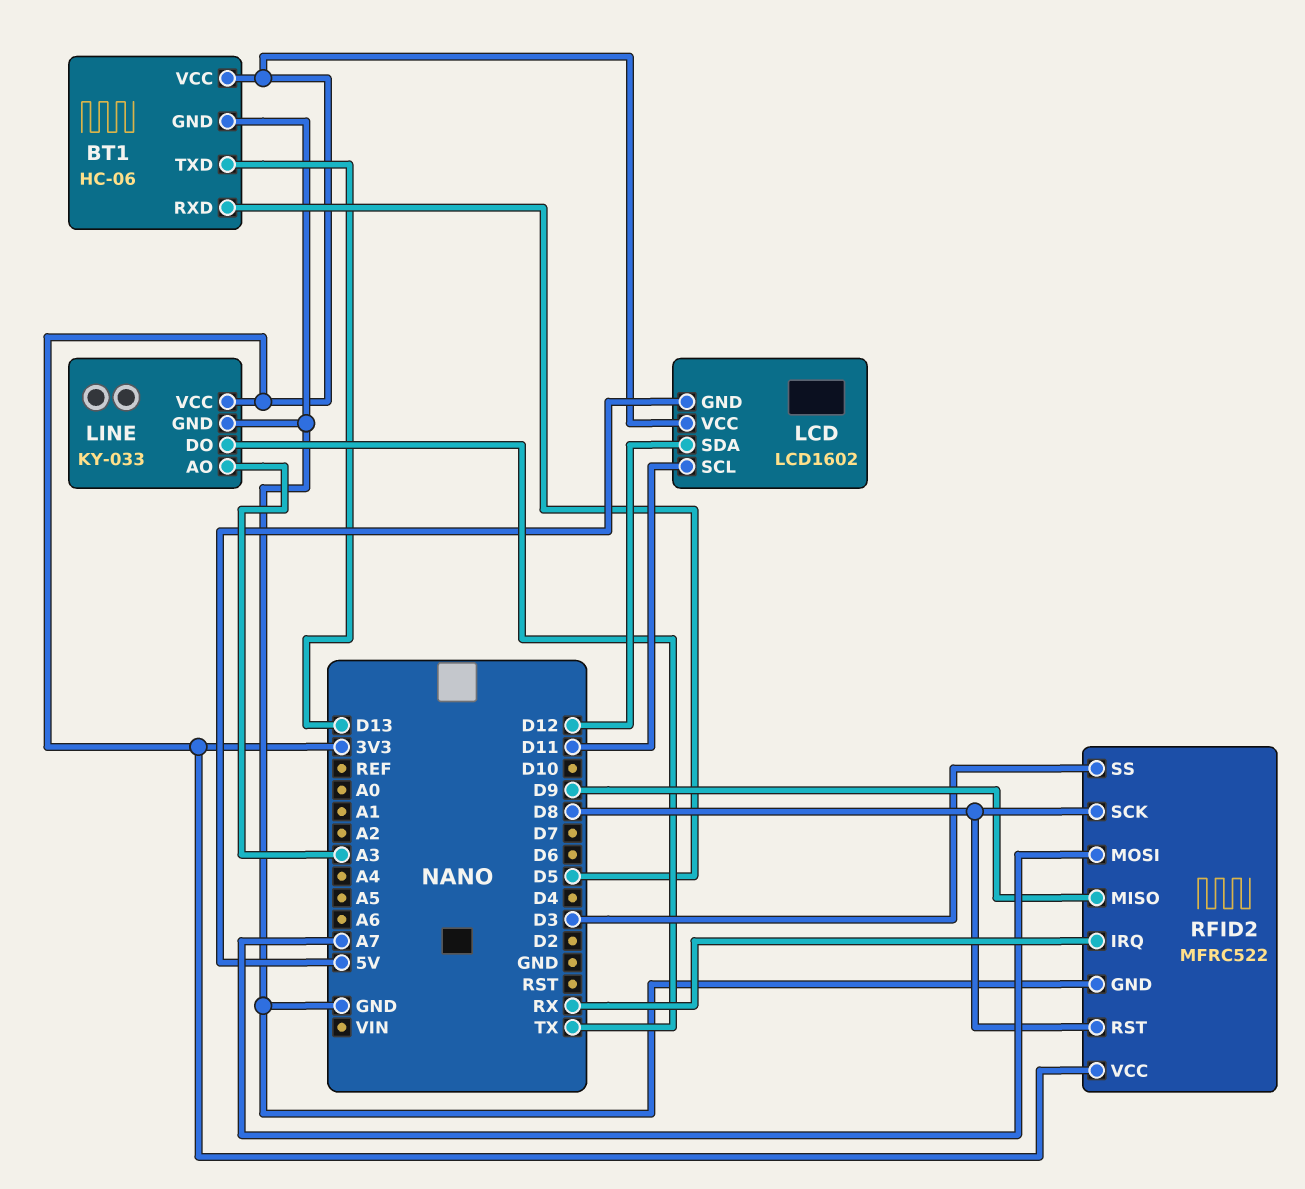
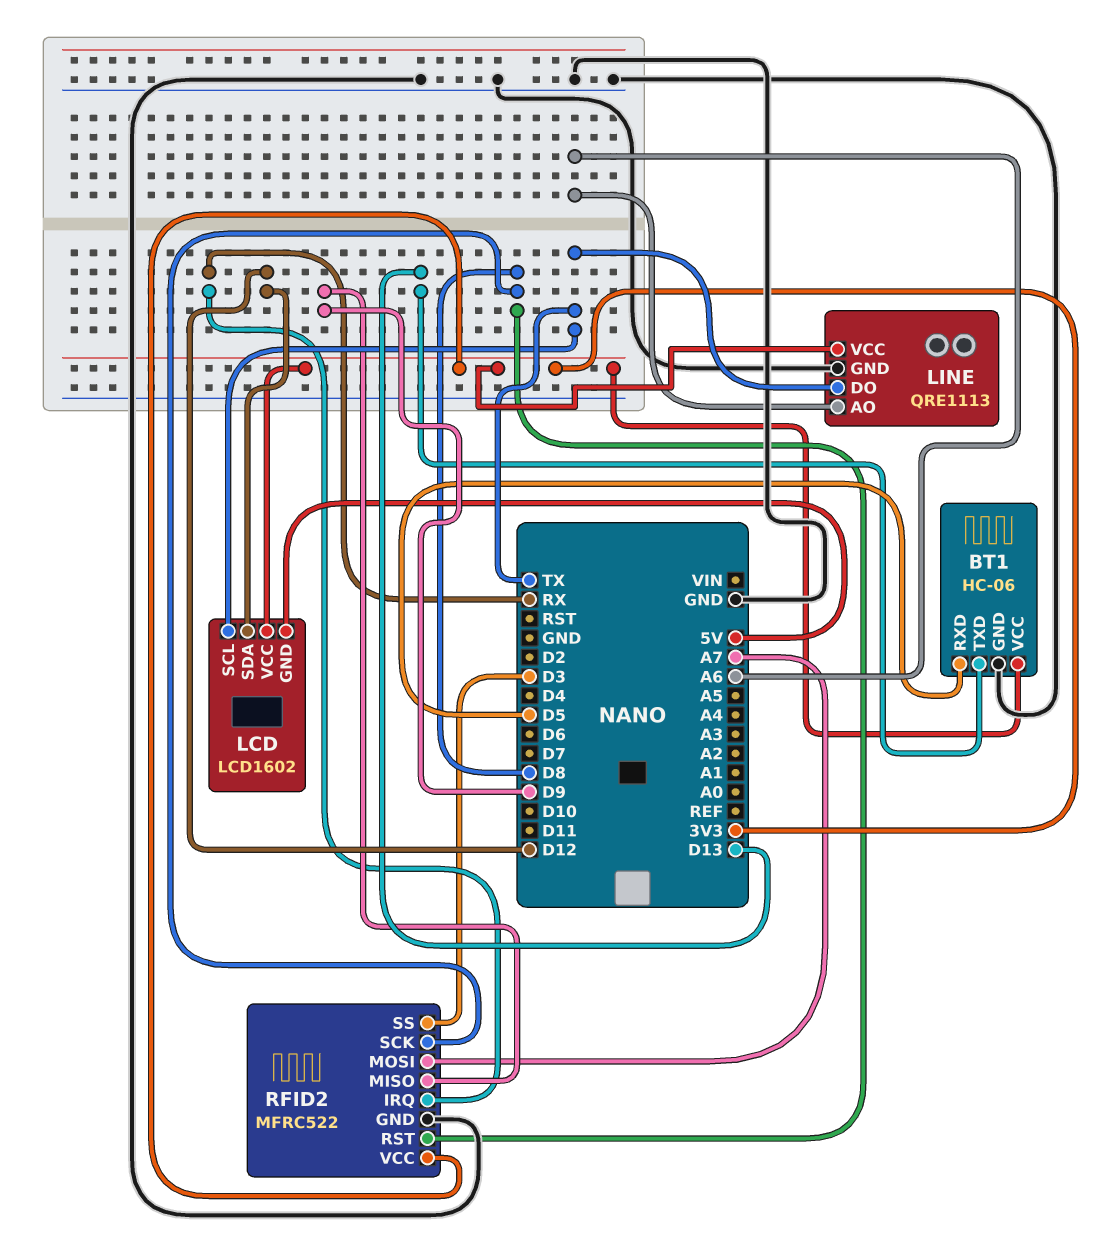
LCD pin SCL: D11 -> TX
LINE: KY-033 -> QRE1113
LINE pin AO: A3 -> A6

